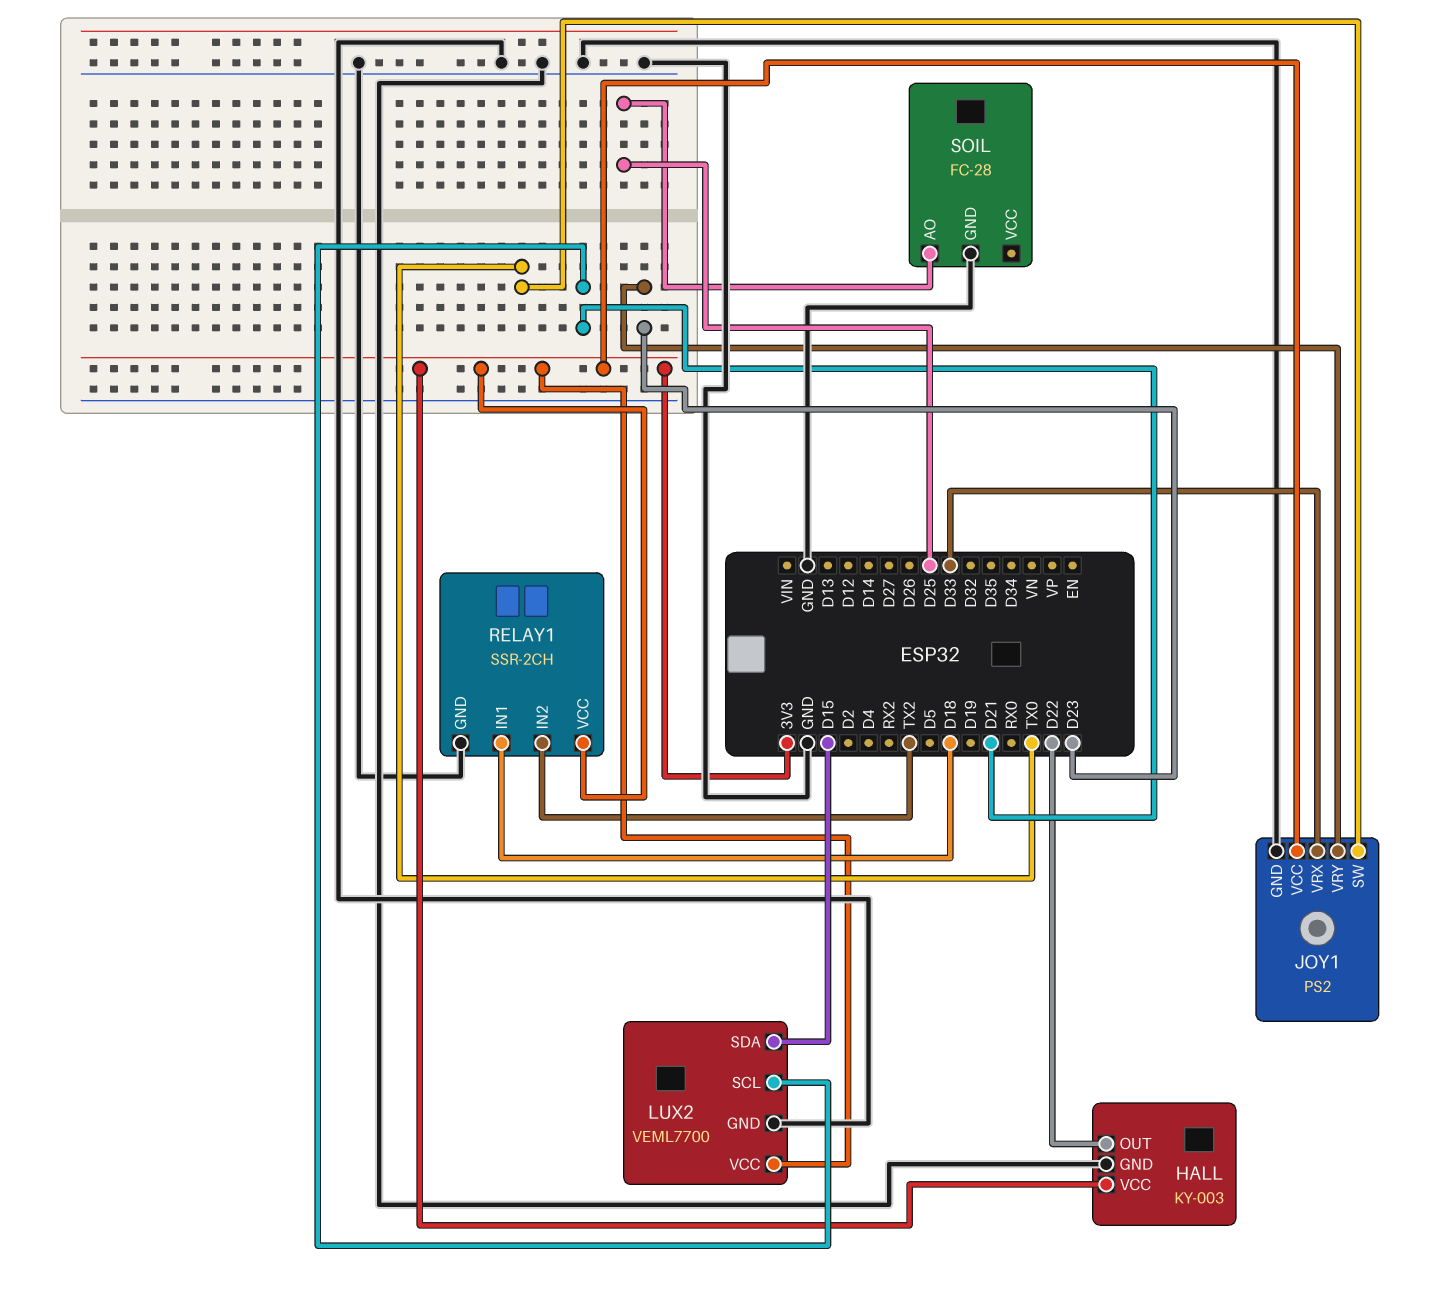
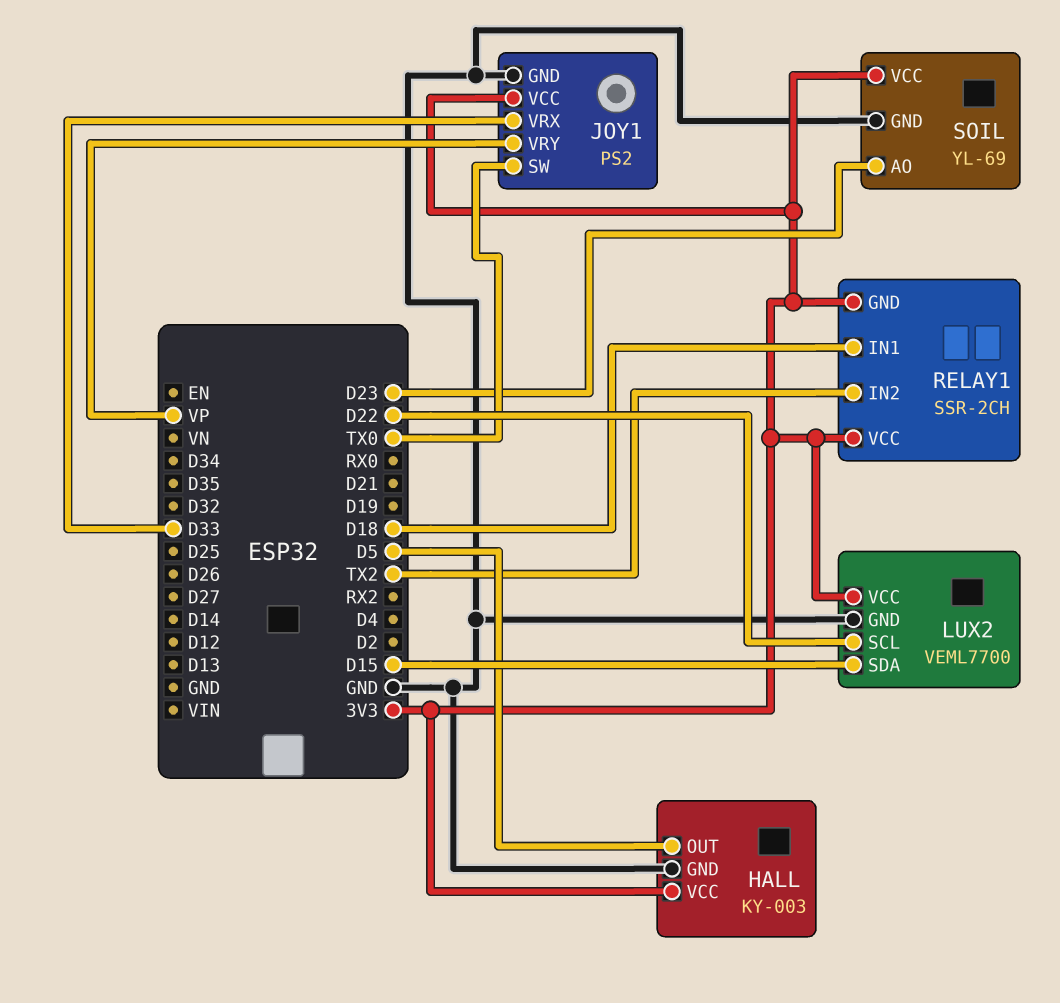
HALL pin OUT: D22 -> D5
JOY1 pin VRY: D23 -> VP
LUX2 pin SCL: D21 -> D22
RELAY1 pin GND: GND -> 3V3
SOIL: FC-28 -> YL-69
SOIL pin AO: D25 -> D23
SOIL pin VCC: none -> 3V3

